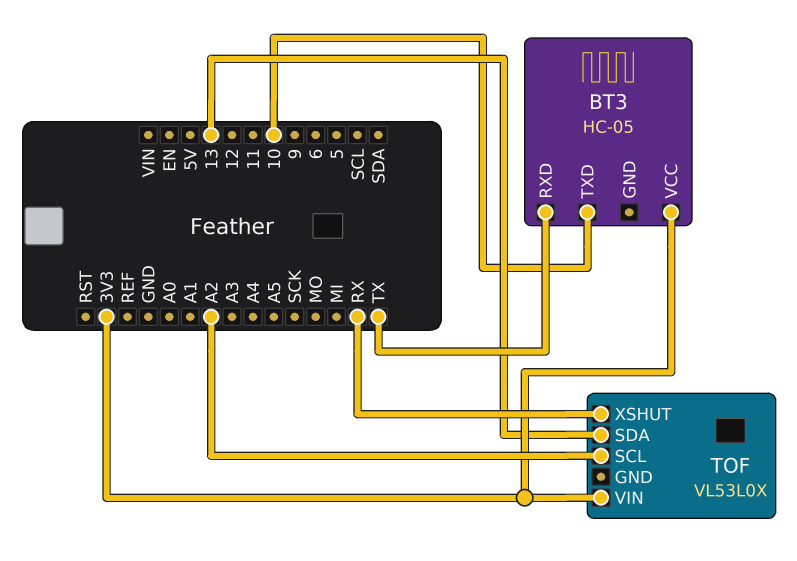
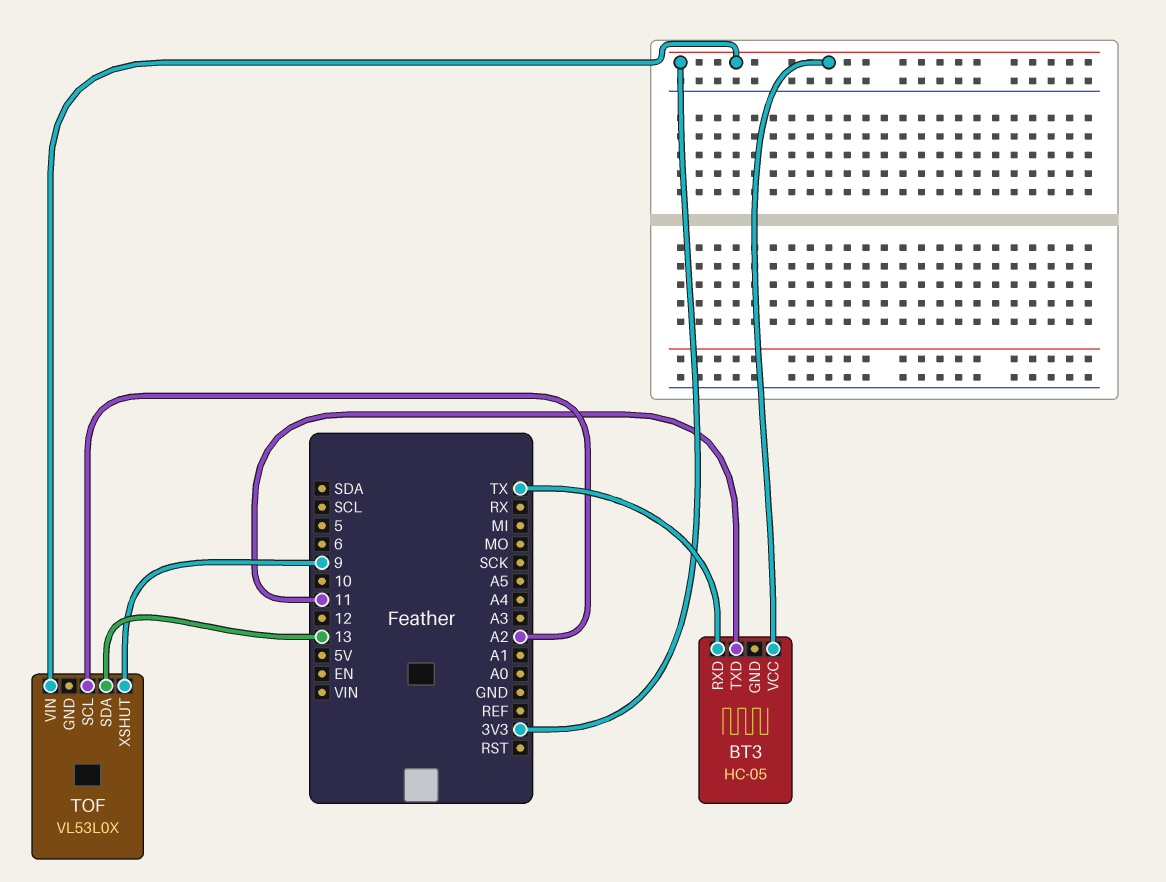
BT3 pin TXD: 10 -> 11
TOF pin XSHUT: RX -> 9

